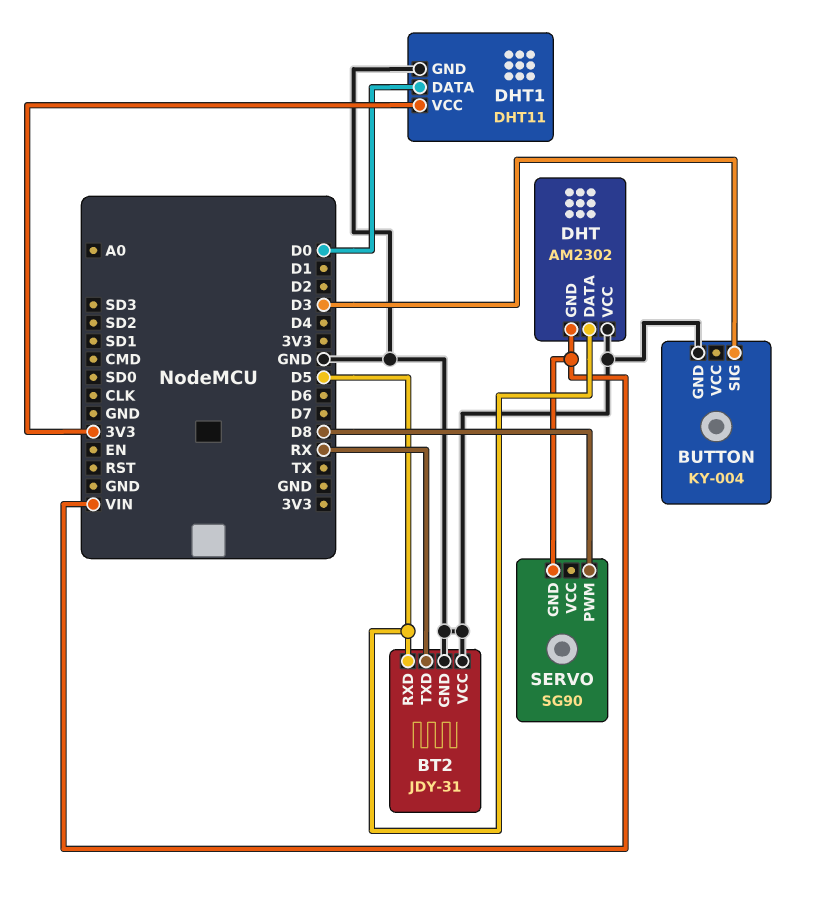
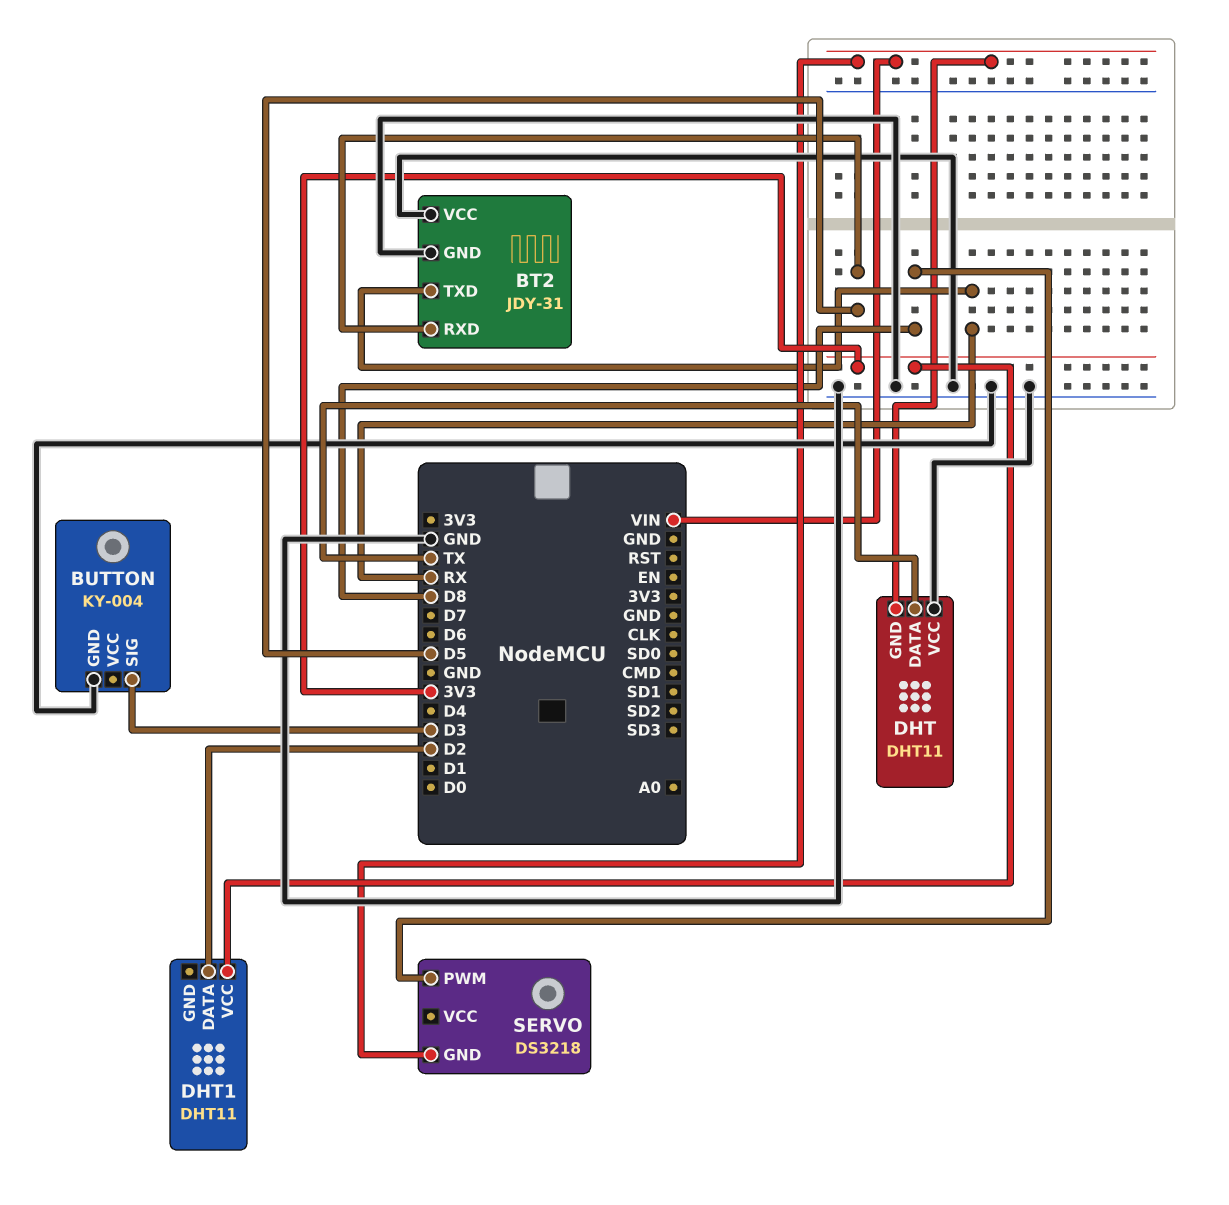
DHT: AM2302 -> DHT11
DHT pin DATA: D5 -> TX
DHT1 pin DATA: D0 -> D2
DHT1 pin GND: GND -> none
SERVO: SG90 -> DS3218

